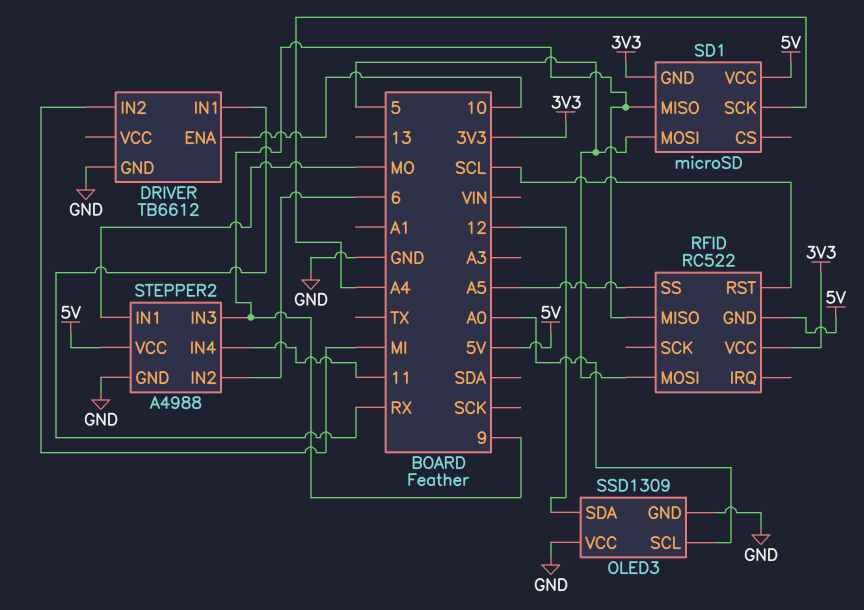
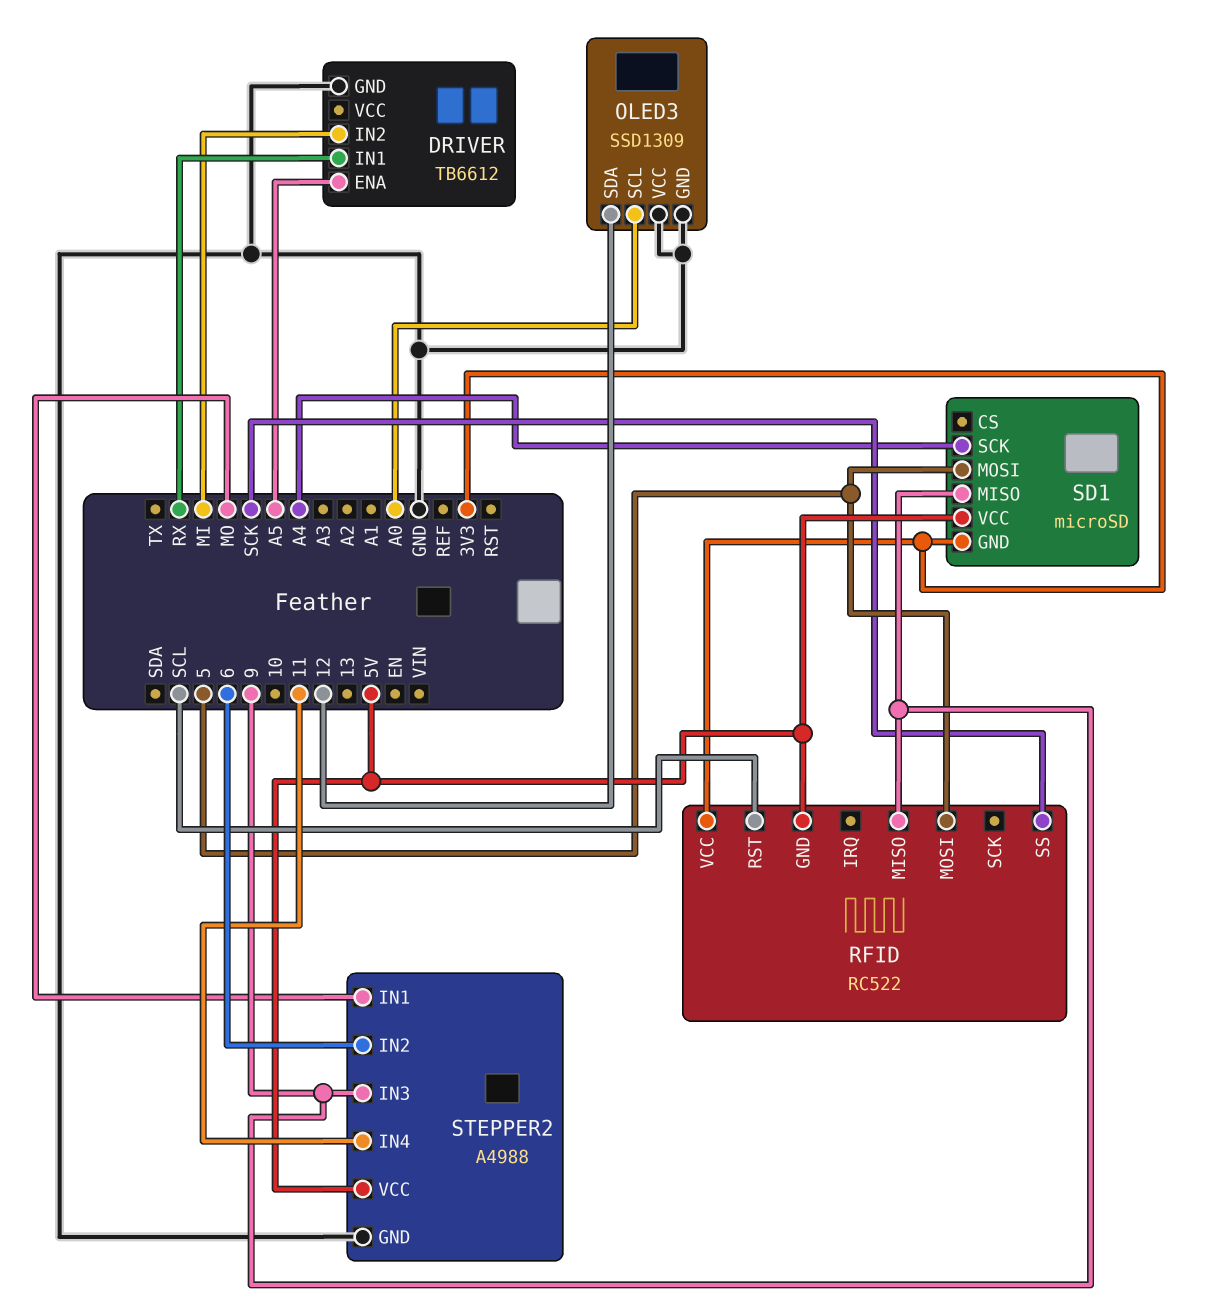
DRIVER pin ENA: 10 -> A5
RFID pin SS: A5 -> SCK

